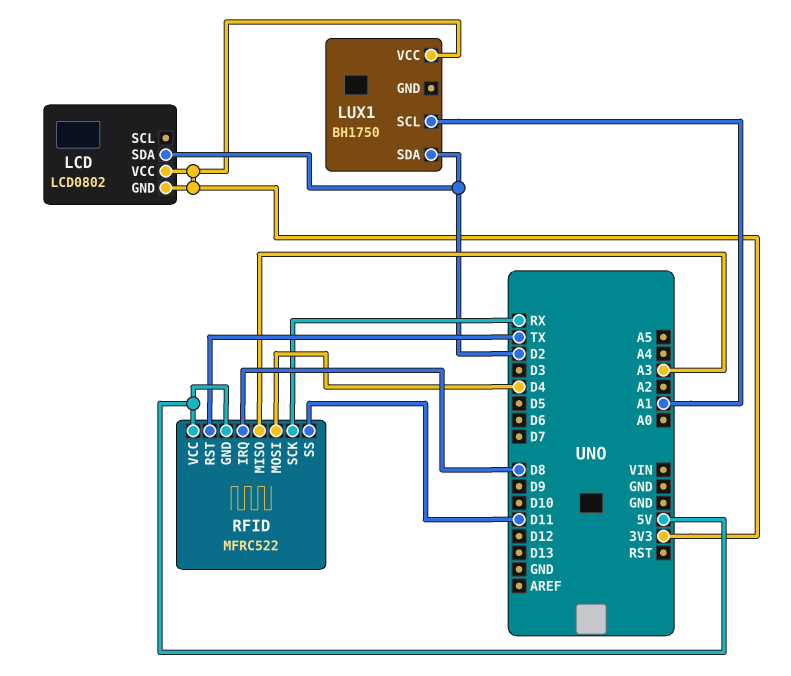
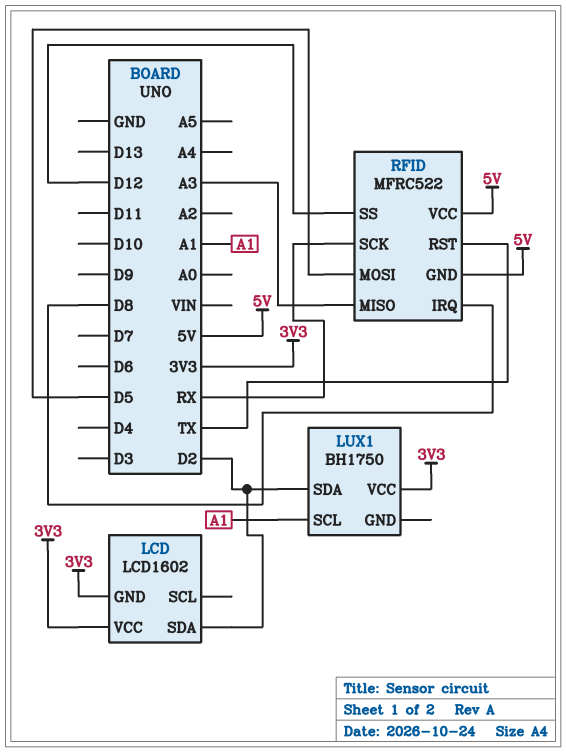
LCD: LCD0802 -> LCD1602
RFID pin MOSI: D4 -> D5
RFID pin SS: D11 -> D12

